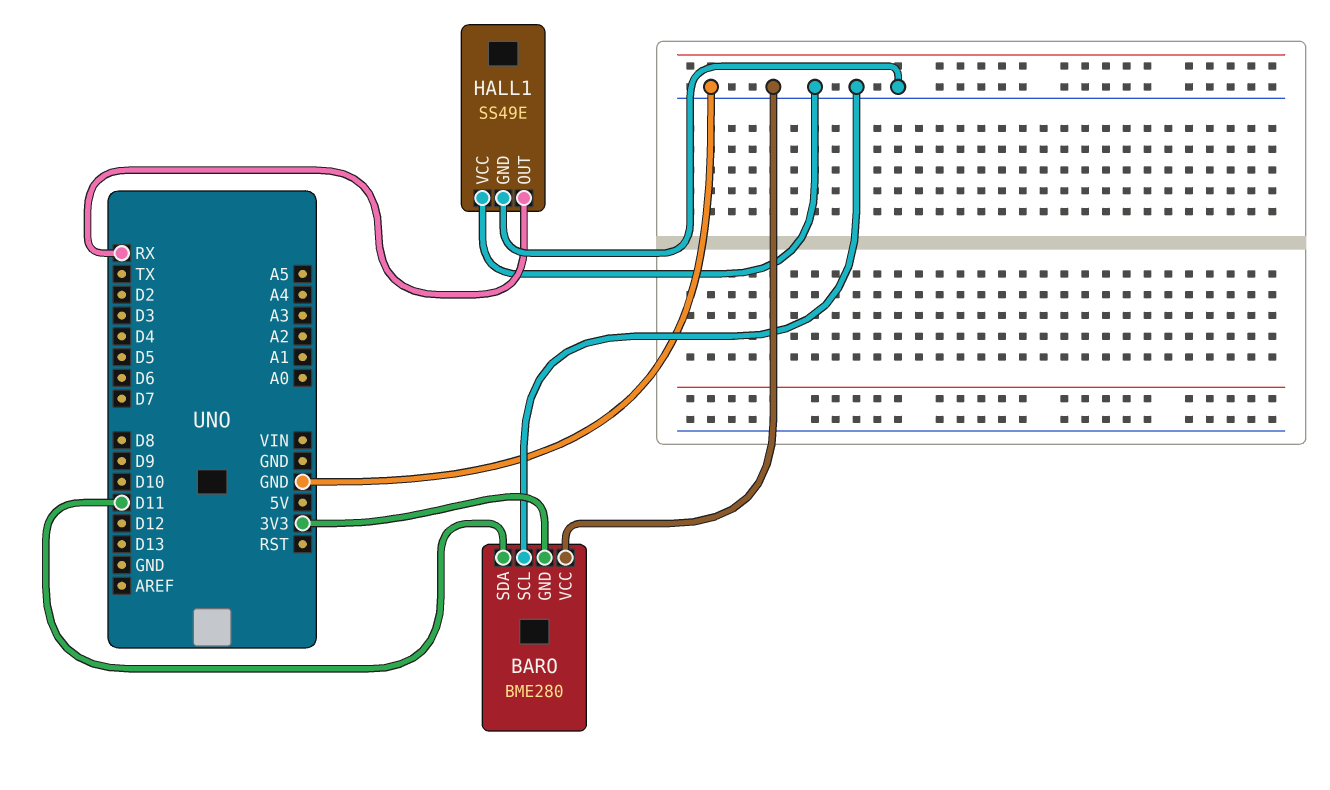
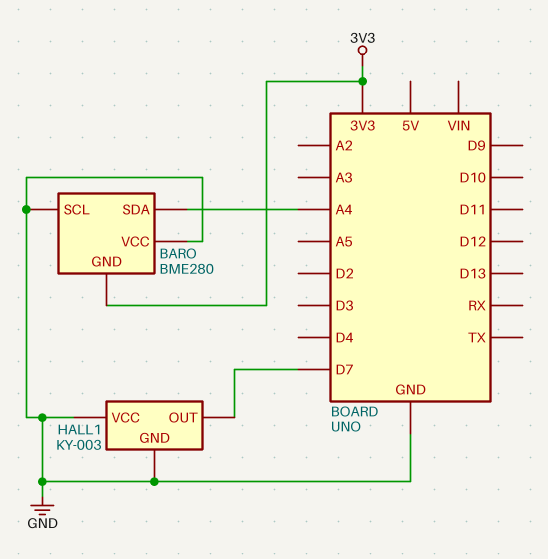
BARO pin SDA: D11 -> A4
HALL1: SS49E -> KY-003
HALL1 pin OUT: RX -> D7

